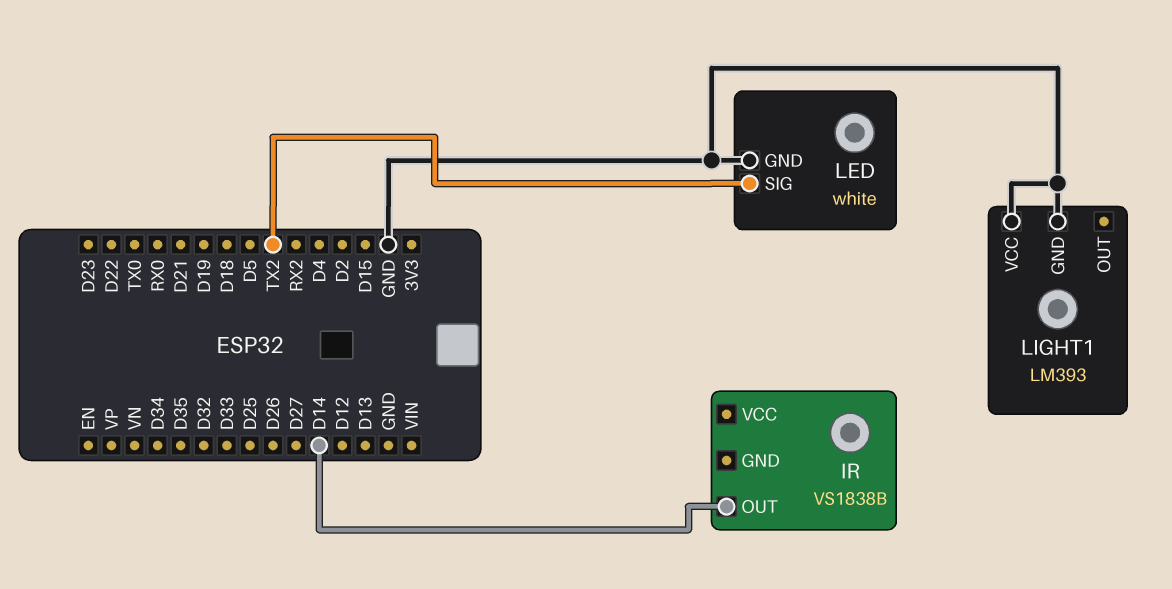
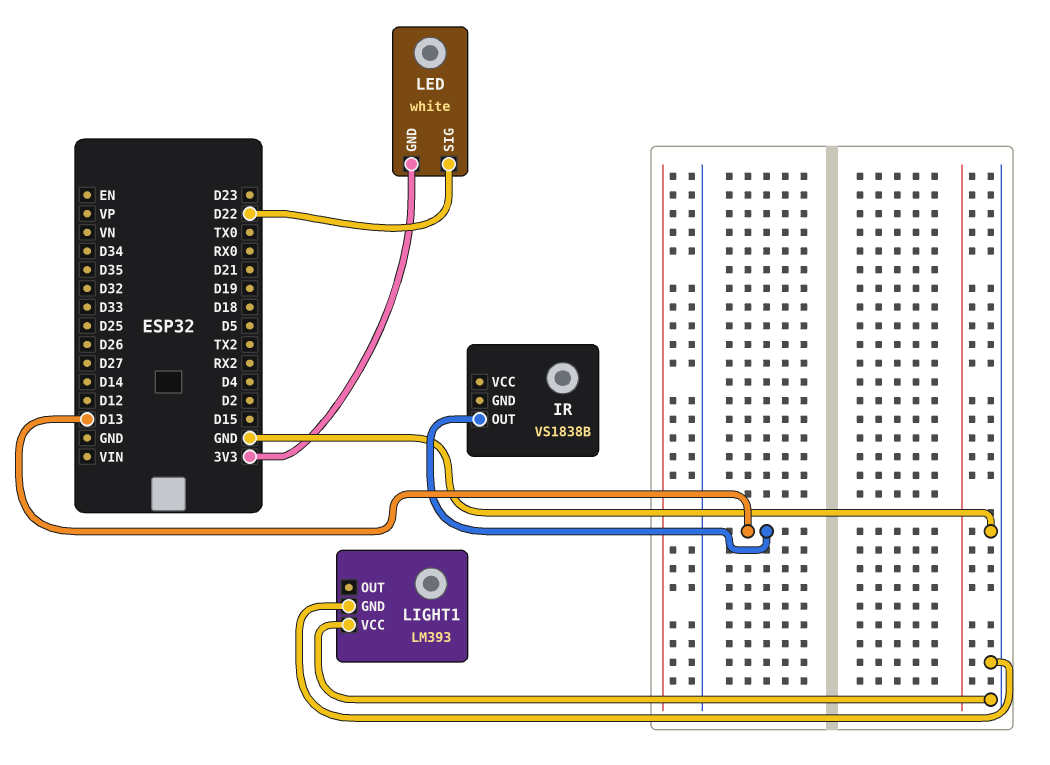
IR pin OUT: D14 -> D13
LED pin GND: GND -> 3V3
LED pin SIG: TX2 -> D22

